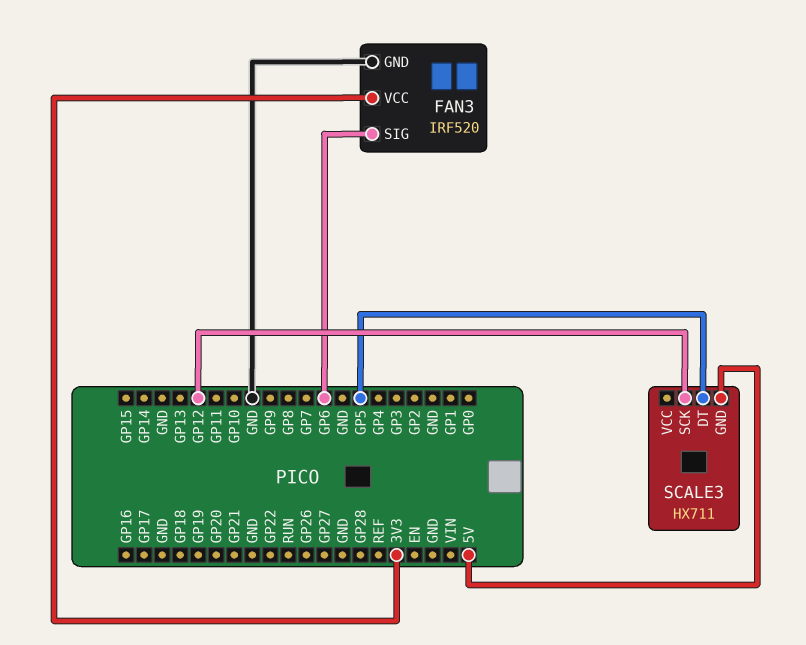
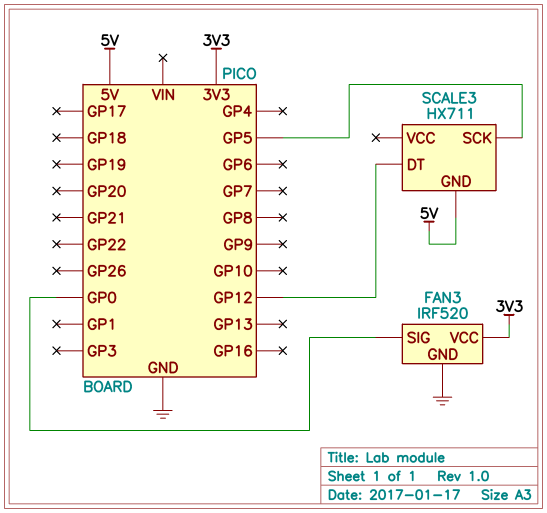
FAN3 pin SIG: GP6 -> GP0
SCALE3 pin DT: GP5 -> GP12
SCALE3 pin SCK: GP12 -> GP5

